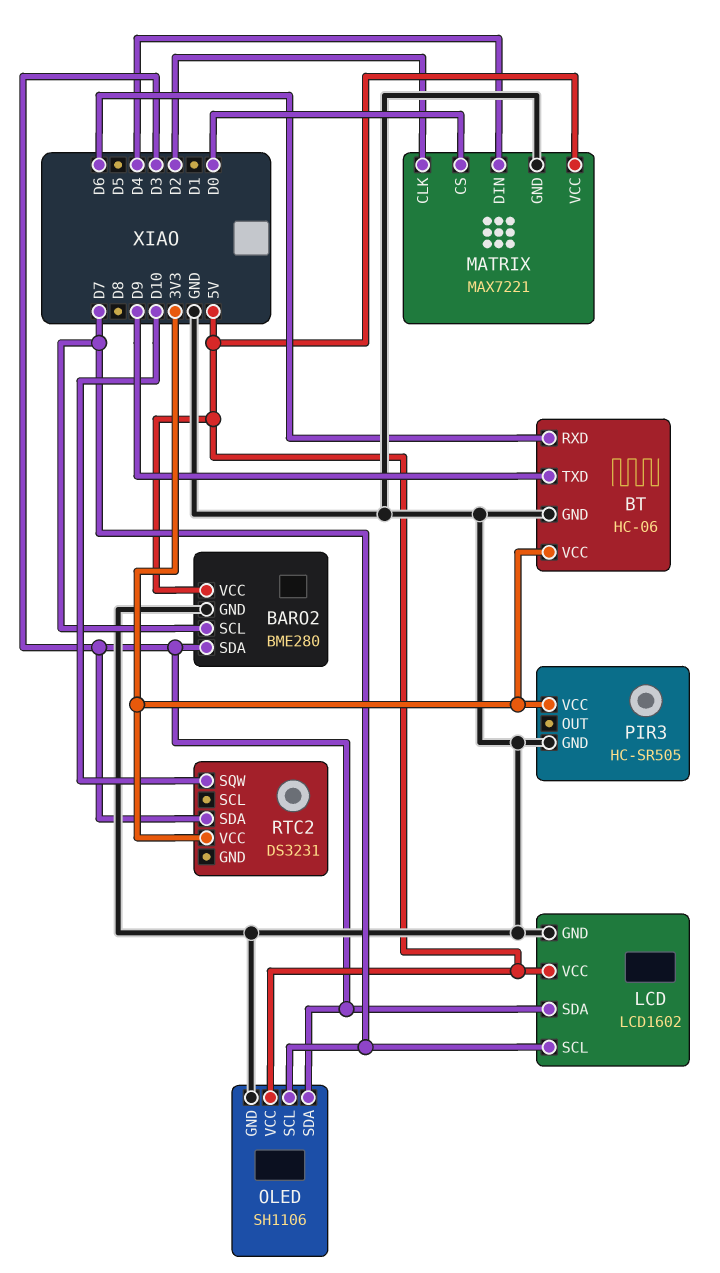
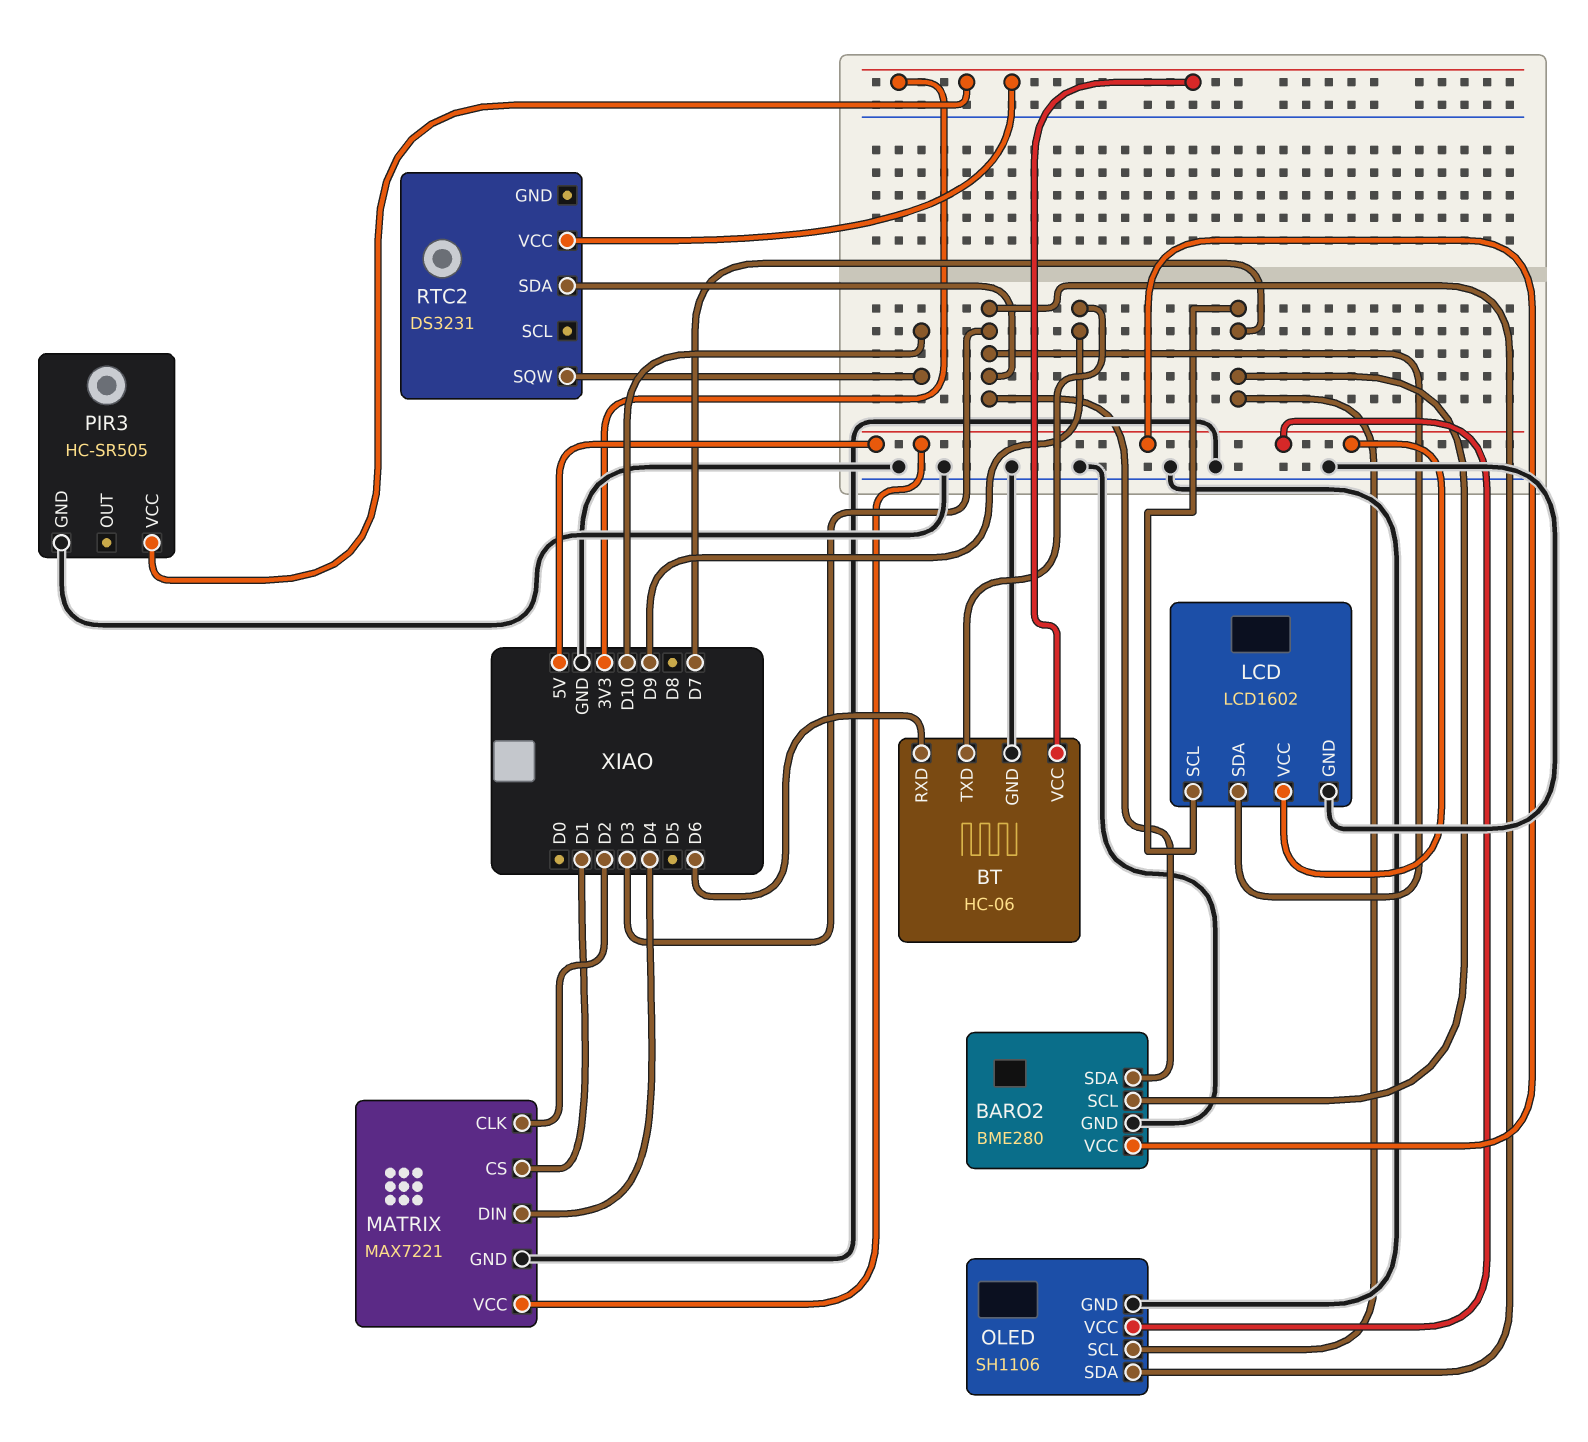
MATRIX pin CS: D0 -> D1

